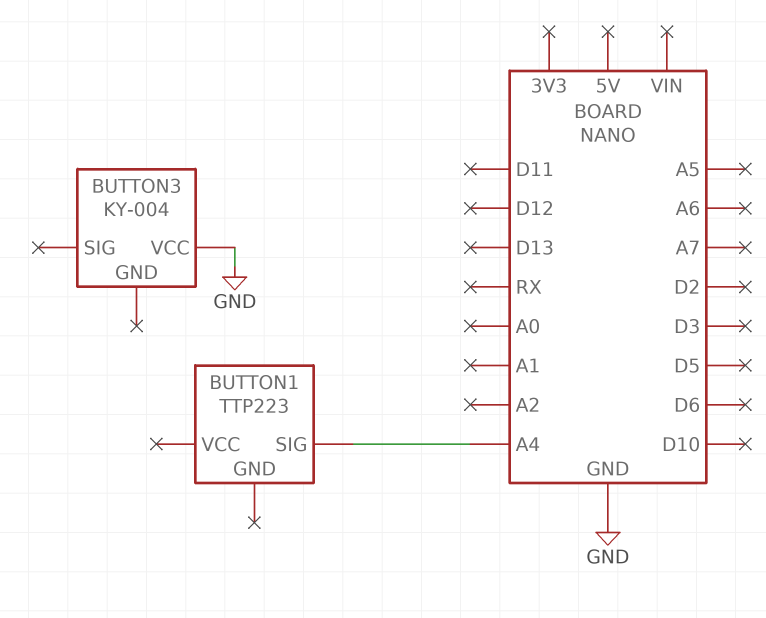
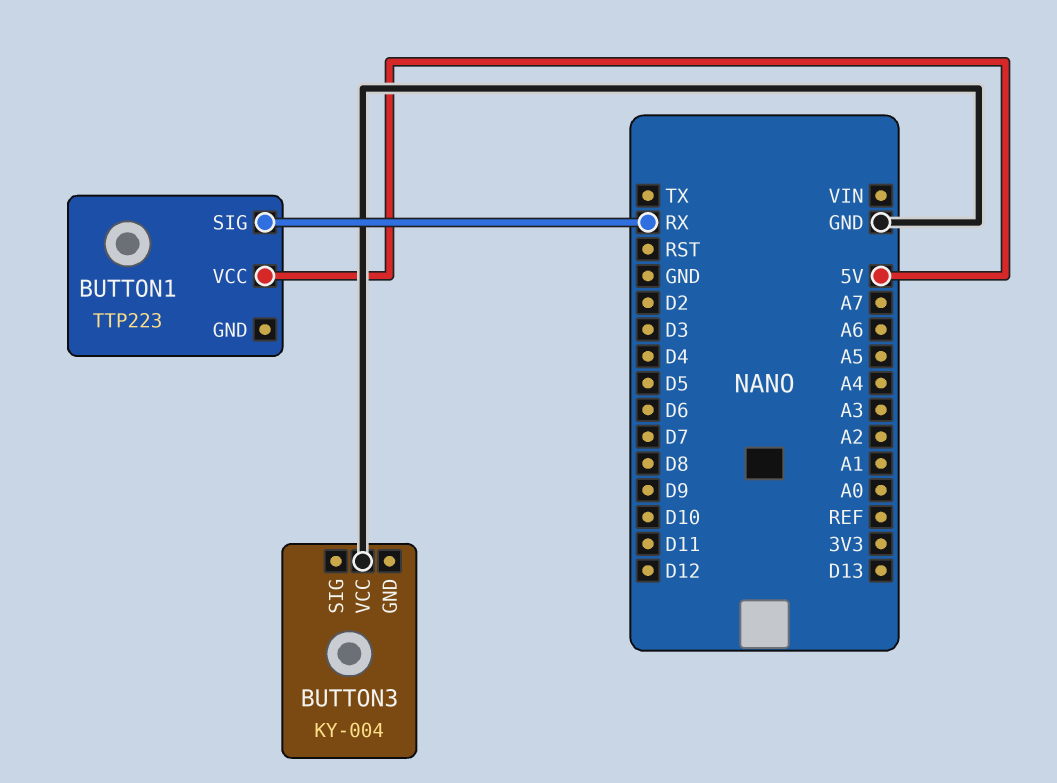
BUTTON1 pin SIG: A4 -> RX
BUTTON1 pin VCC: none -> 5V

